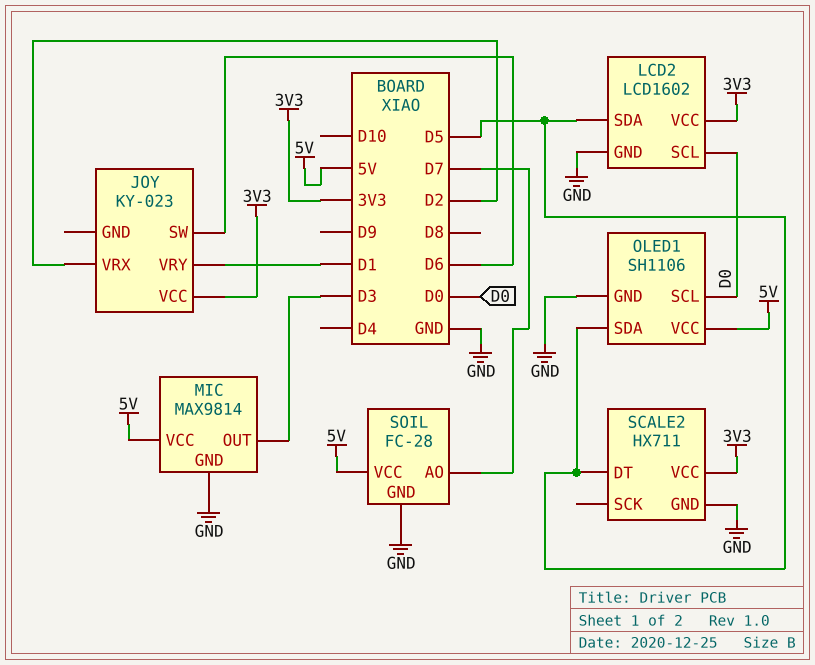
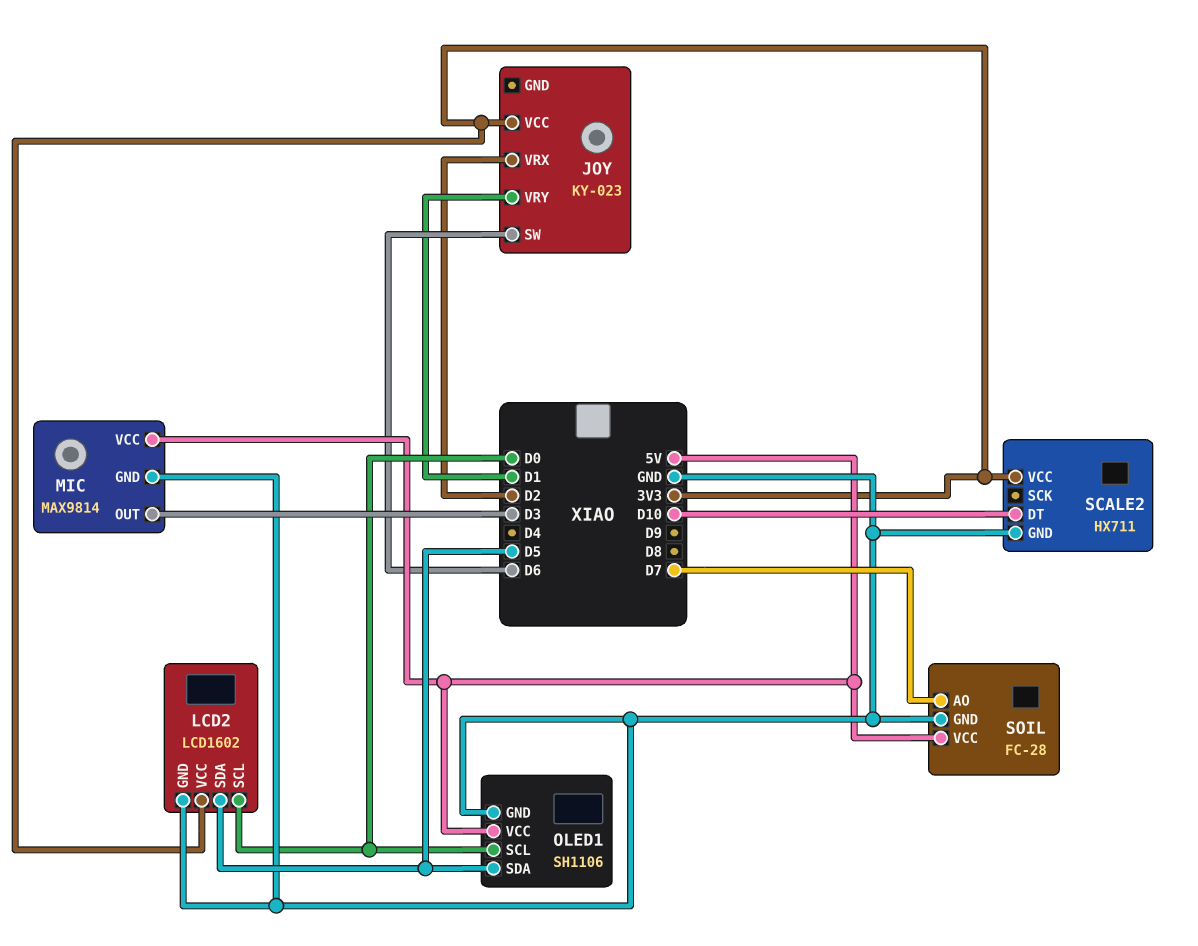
SCALE2 pin DT: D5 -> D10

